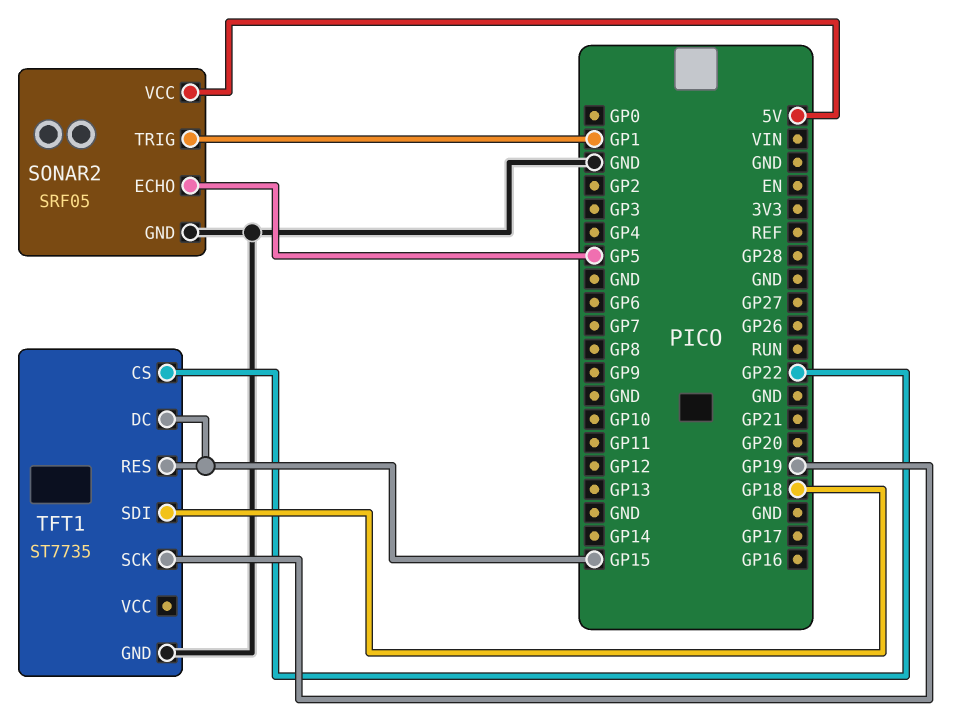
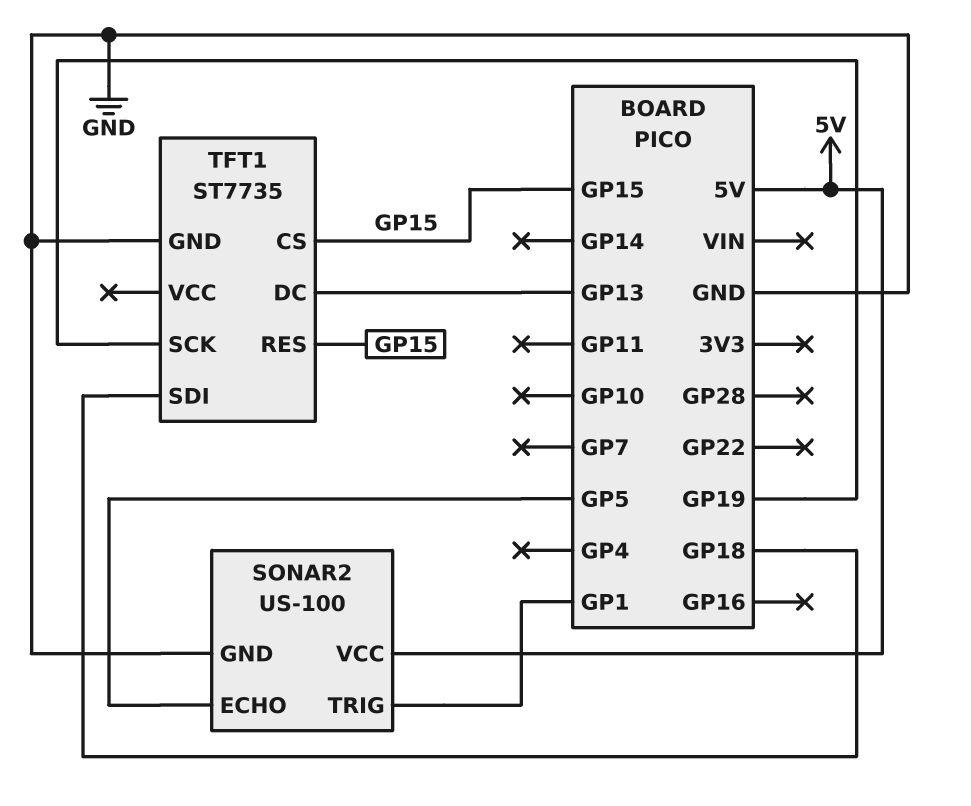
SONAR2: SRF05 -> US-100
TFT1 pin CS: GP22 -> GP15
TFT1 pin DC: GP15 -> GP13

